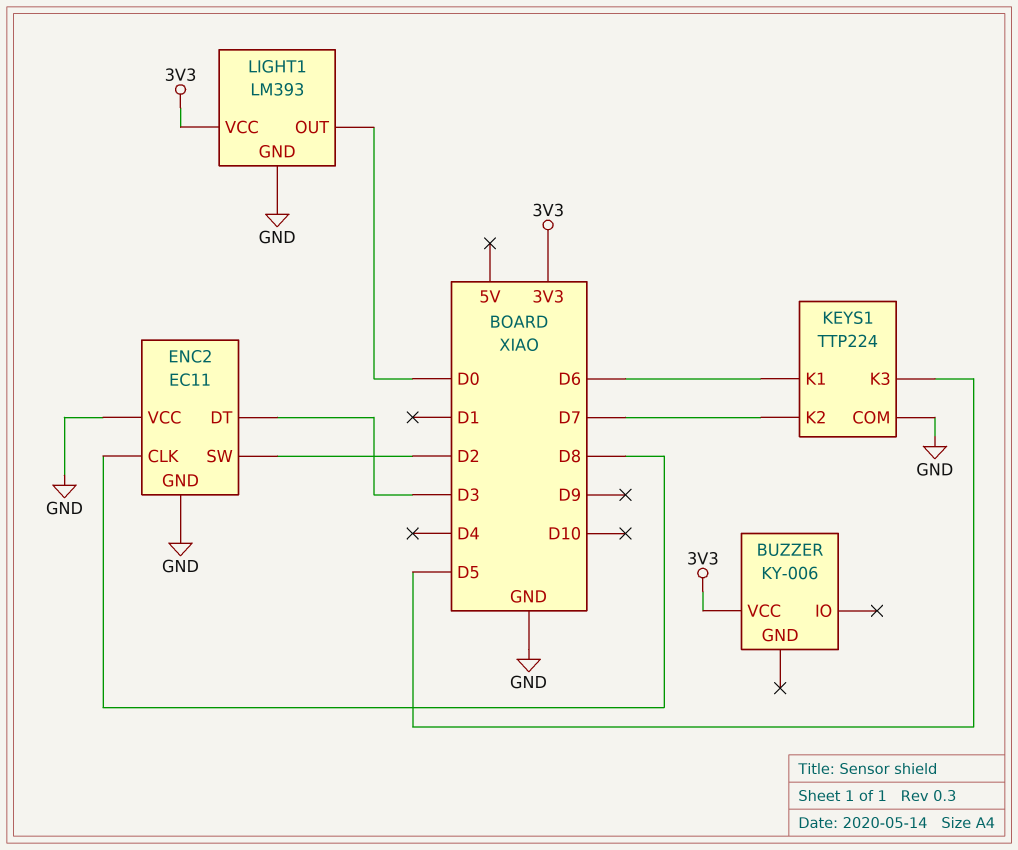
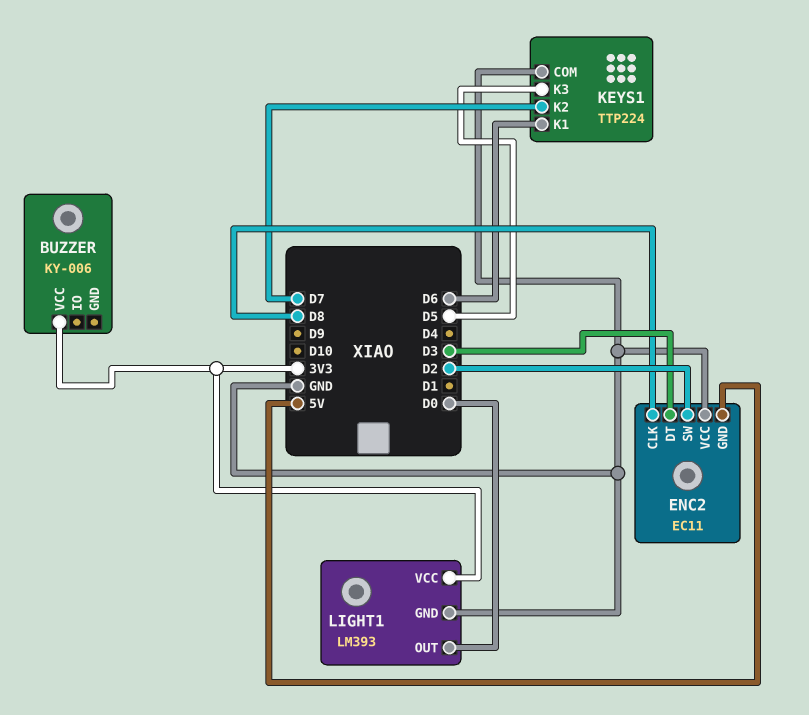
ENC2 pin GND: GND -> 5V

